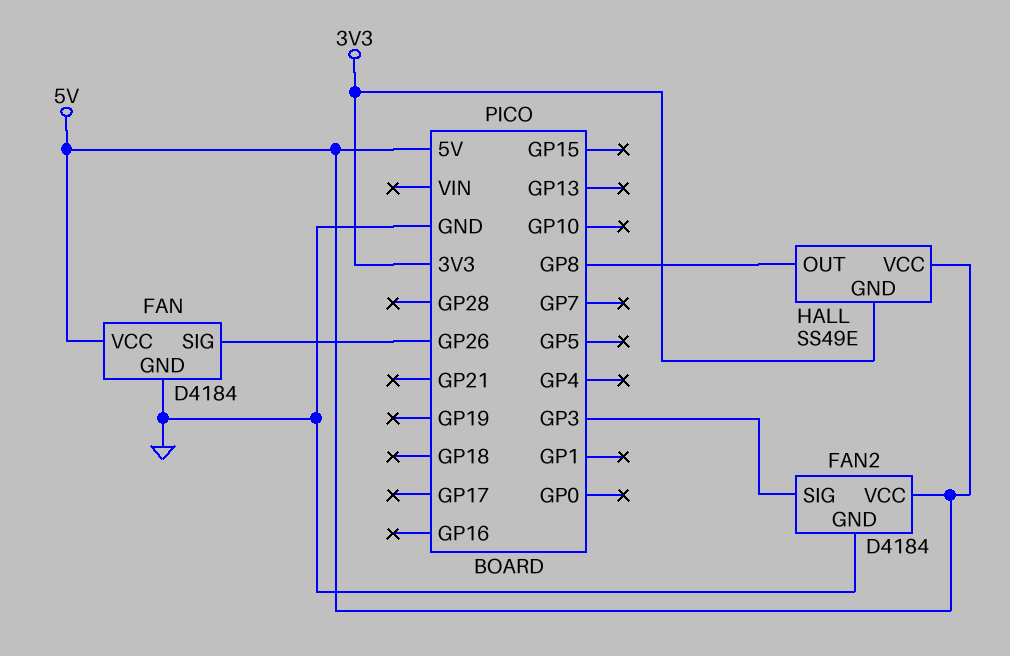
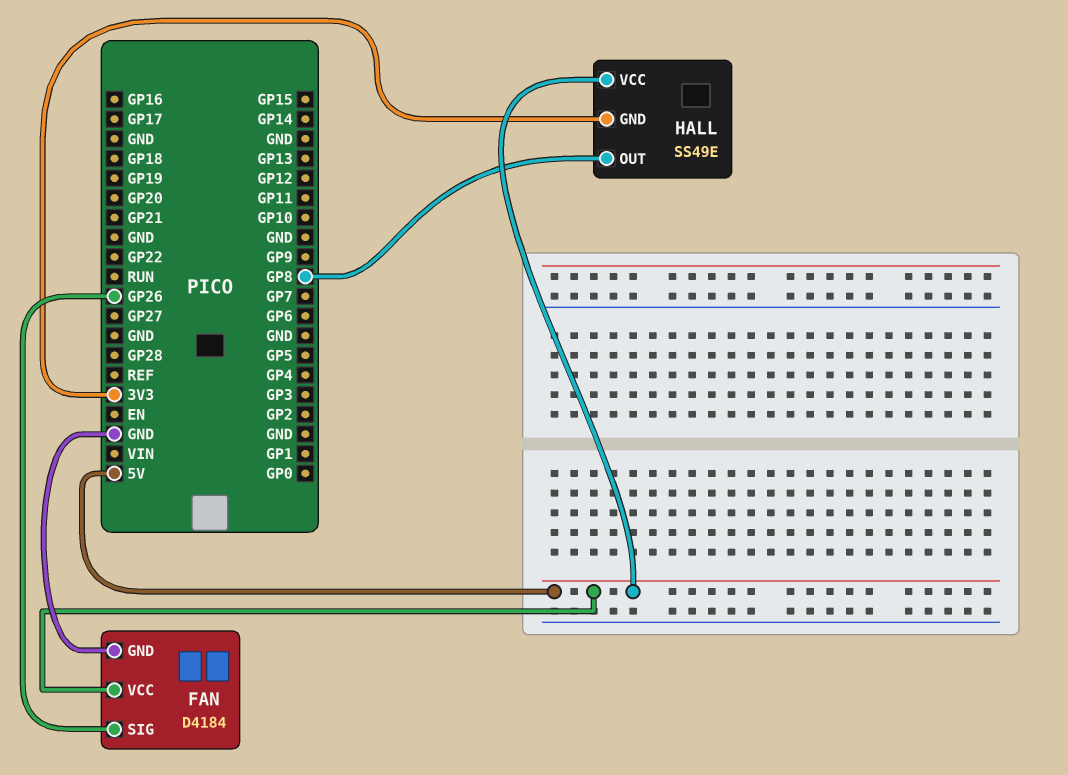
FAN2: D4184 -> none
FAN2 pin GND: GND -> none
FAN2 pin SIG: GP3 -> none
FAN2 pin VCC: 5V -> none

